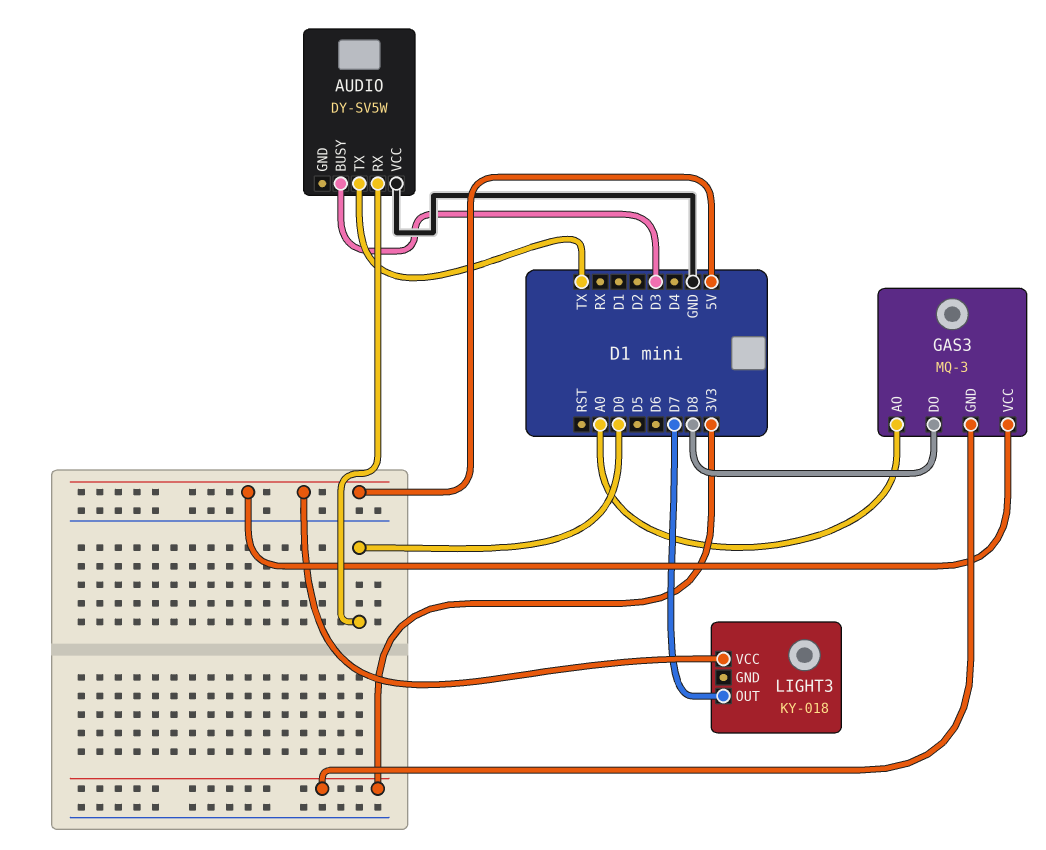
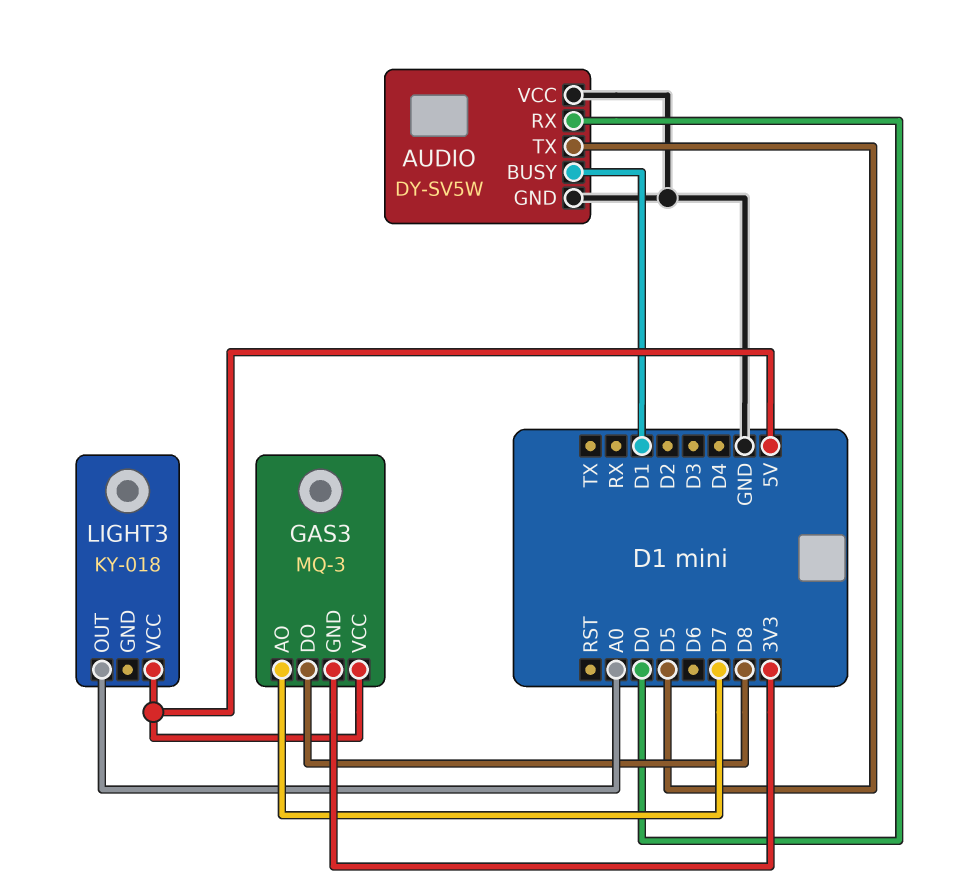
AUDIO pin BUSY: D3 -> D1
AUDIO pin GND: none -> GND
AUDIO pin TX: TX -> D5
GAS3 pin AO: A0 -> D7
LIGHT3 pin OUT: D7 -> A0

